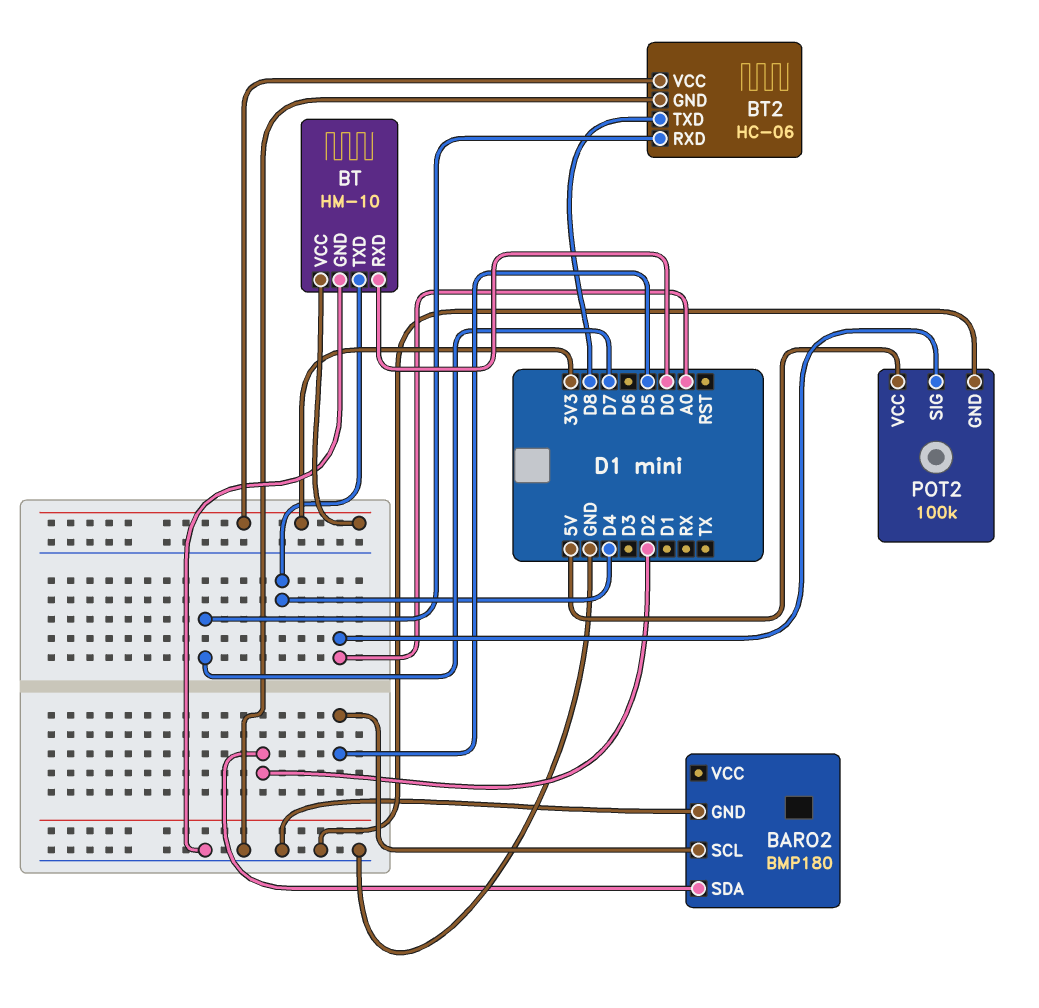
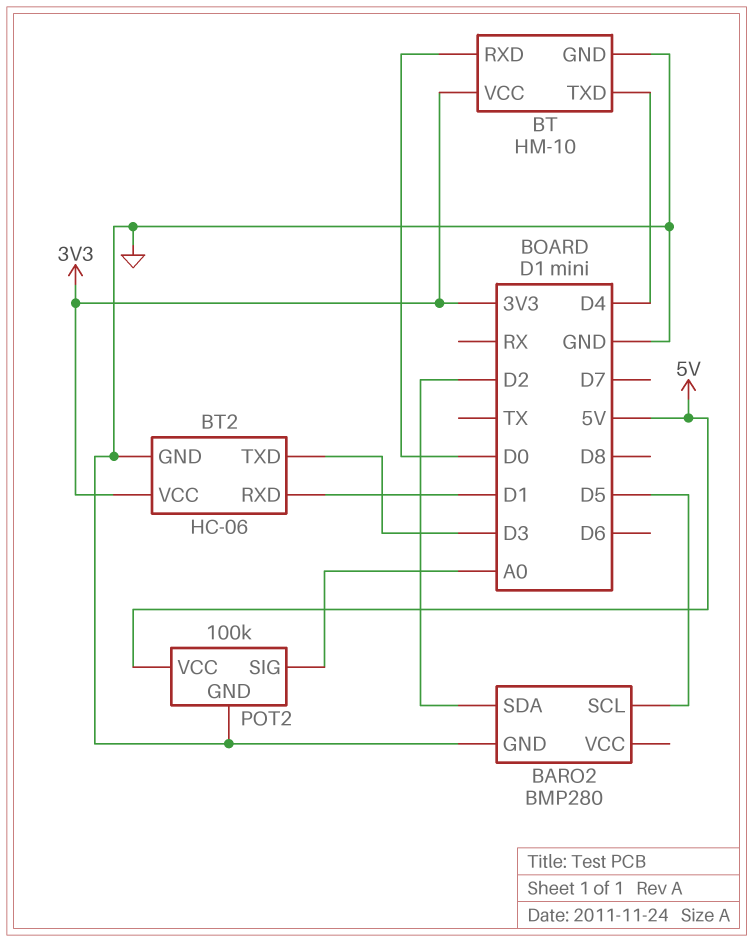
BARO2: BMP180 -> BMP280
BT2 pin RXD: D7 -> D1
BT2 pin TXD: D8 -> D3

